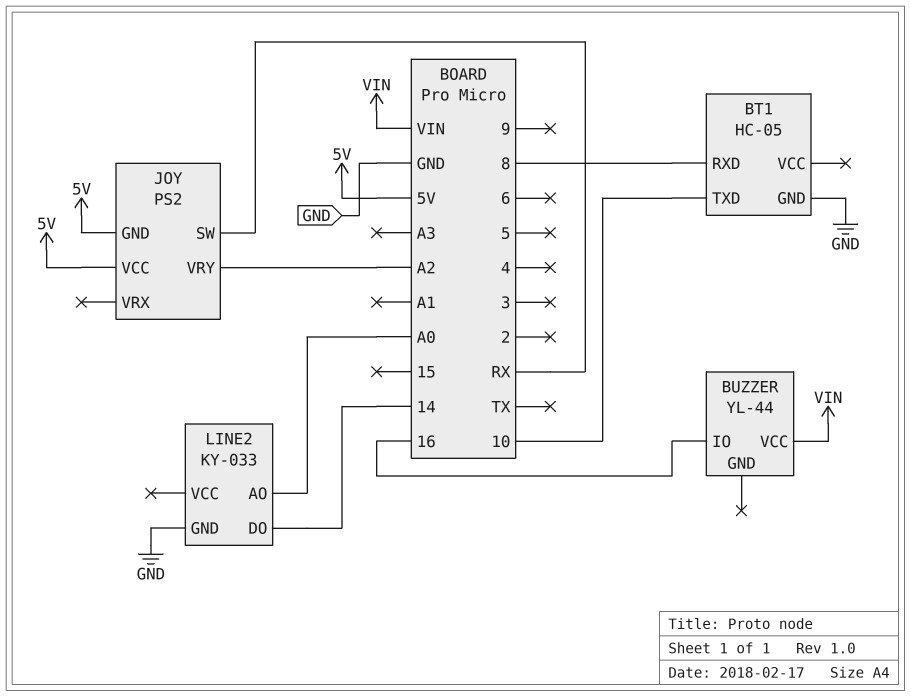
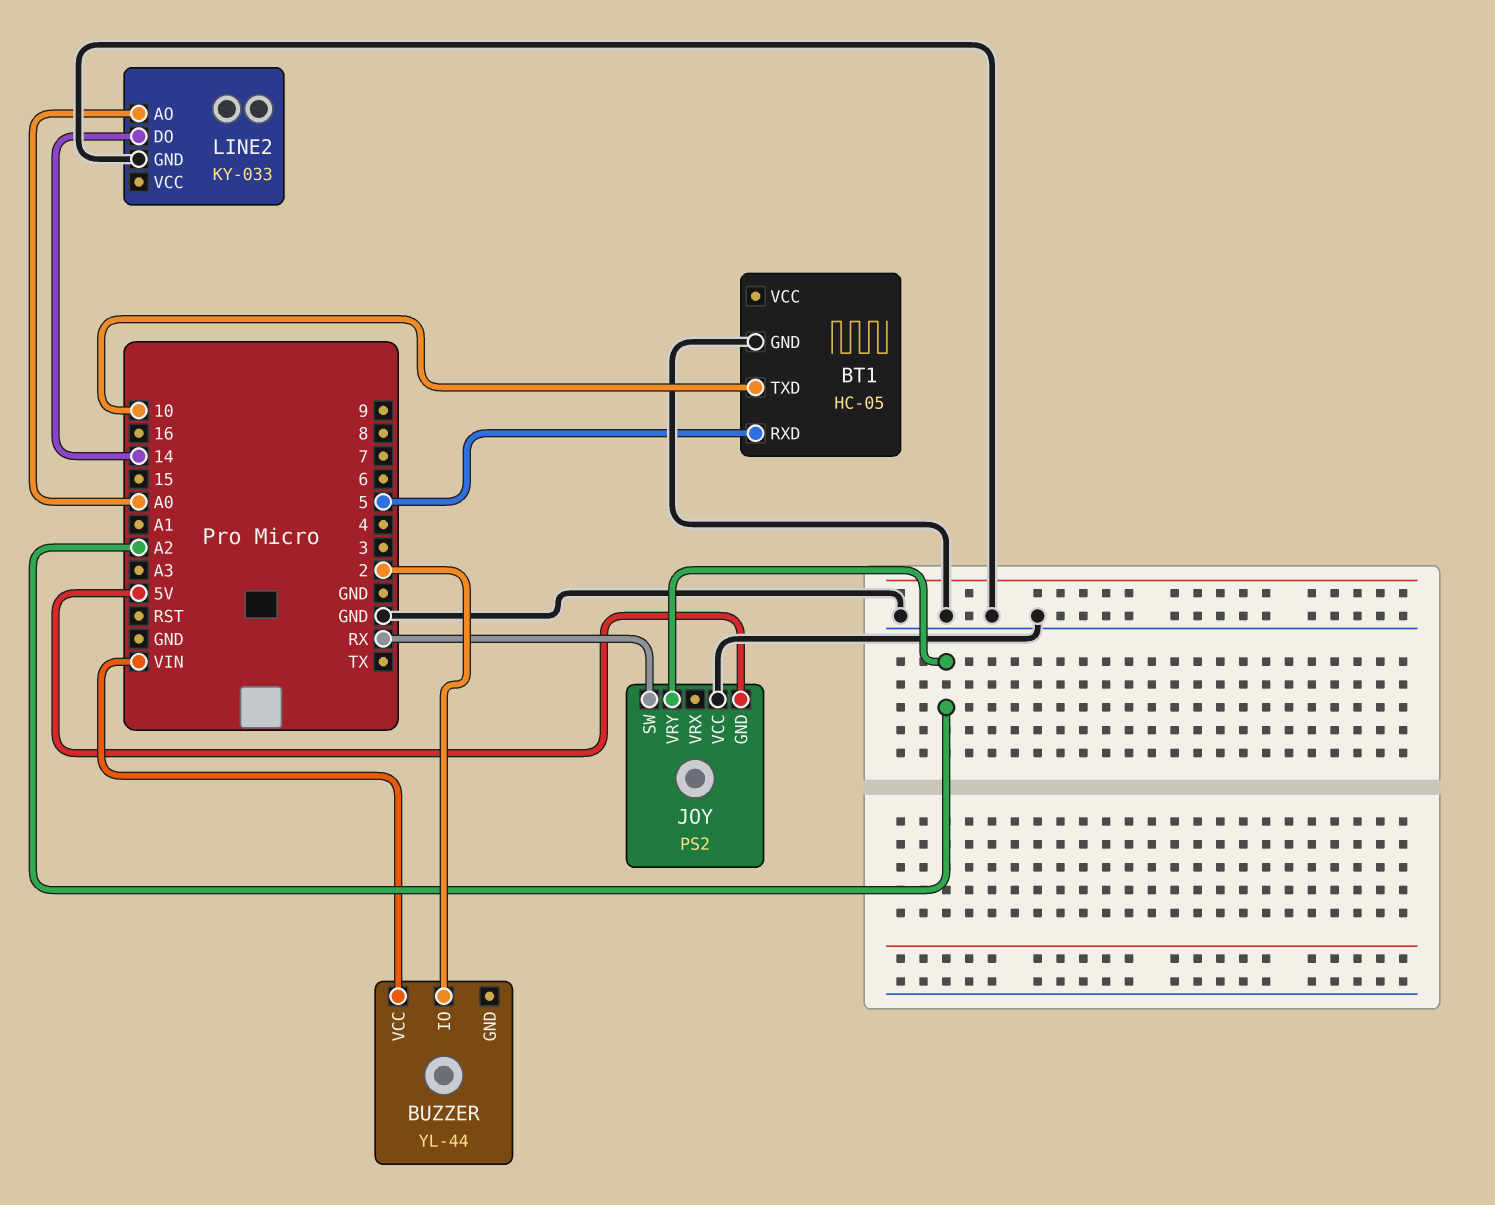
BT1 pin RXD: 8 -> 5
BUZZER pin IO: 16 -> 2
JOY pin VCC: 5V -> GND

